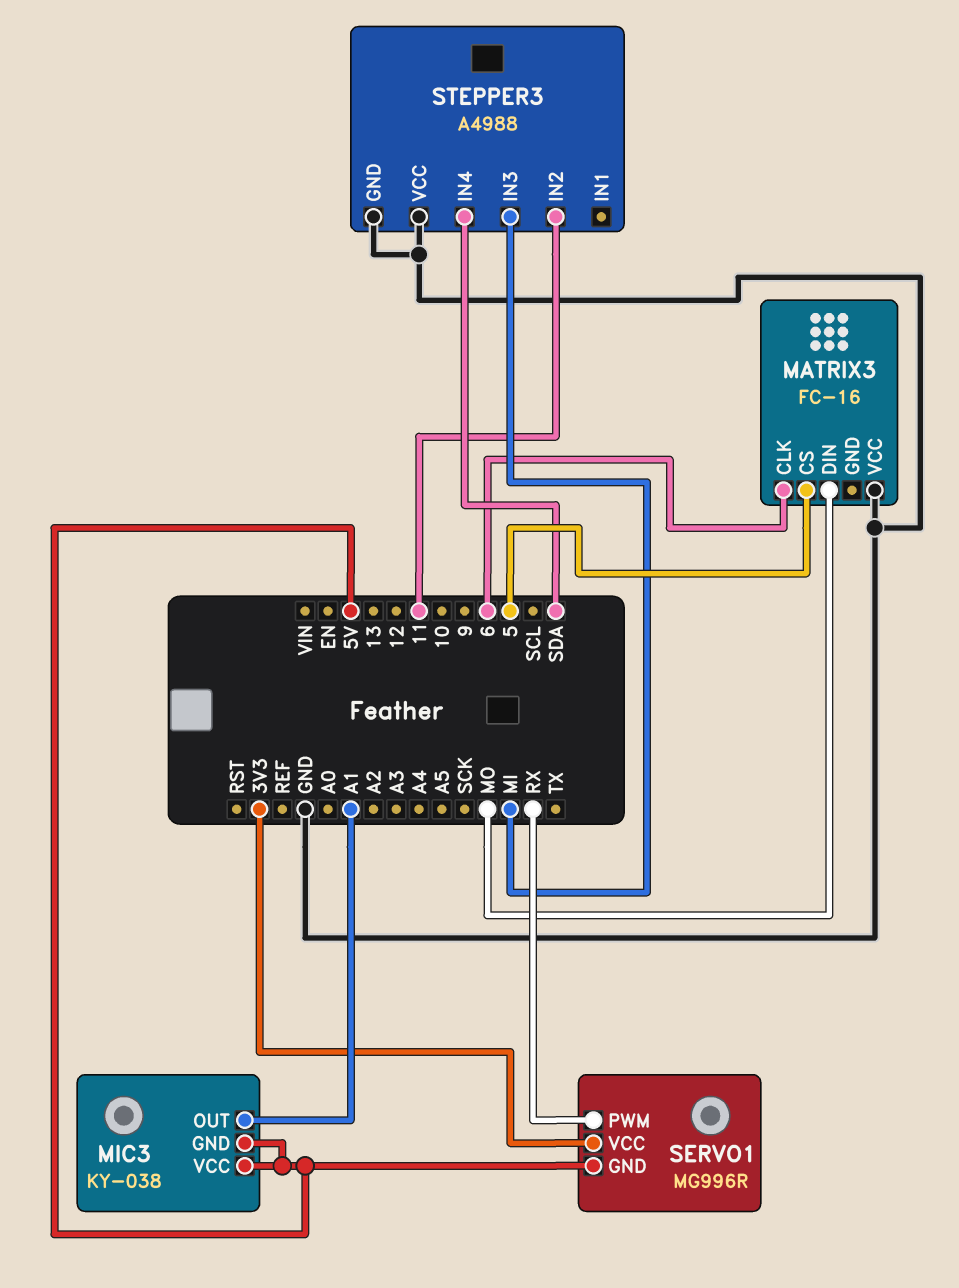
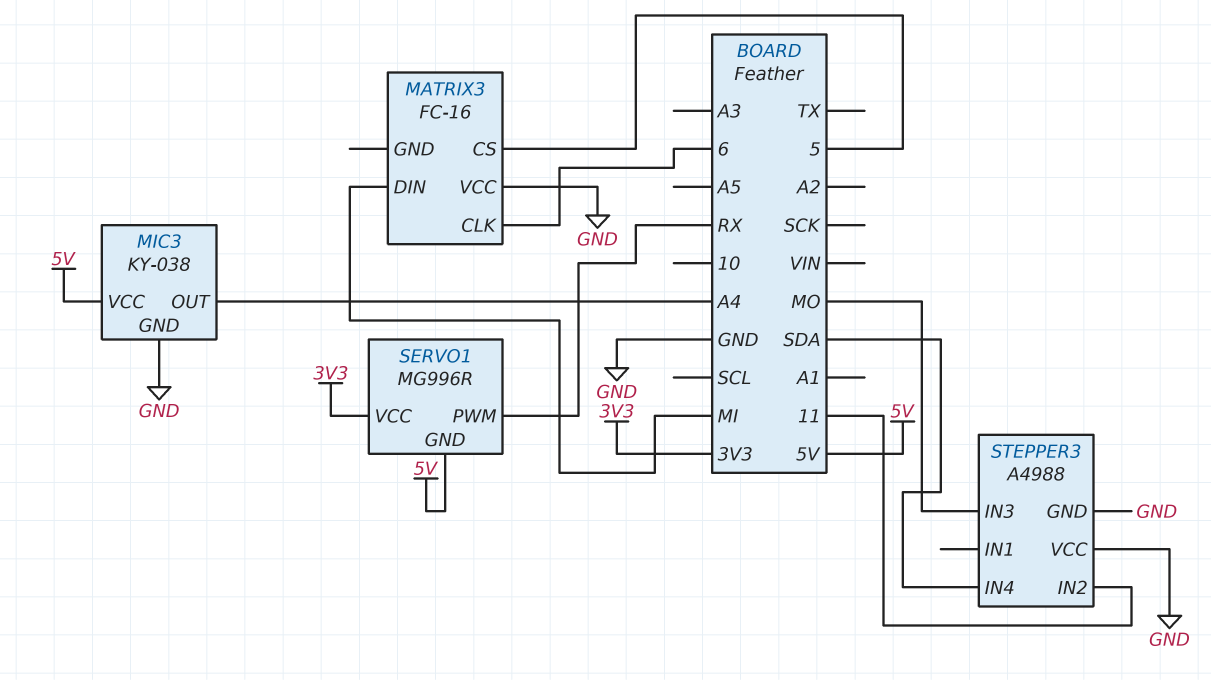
MATRIX3 pin DIN: MO -> MI
MIC3 pin GND: 5V -> GND
MIC3 pin OUT: A1 -> A4
STEPPER3 pin IN3: MI -> MO

